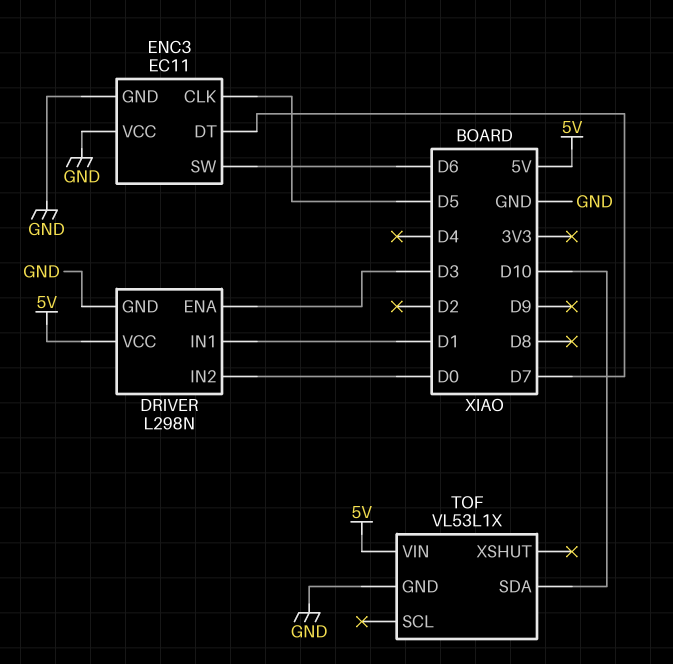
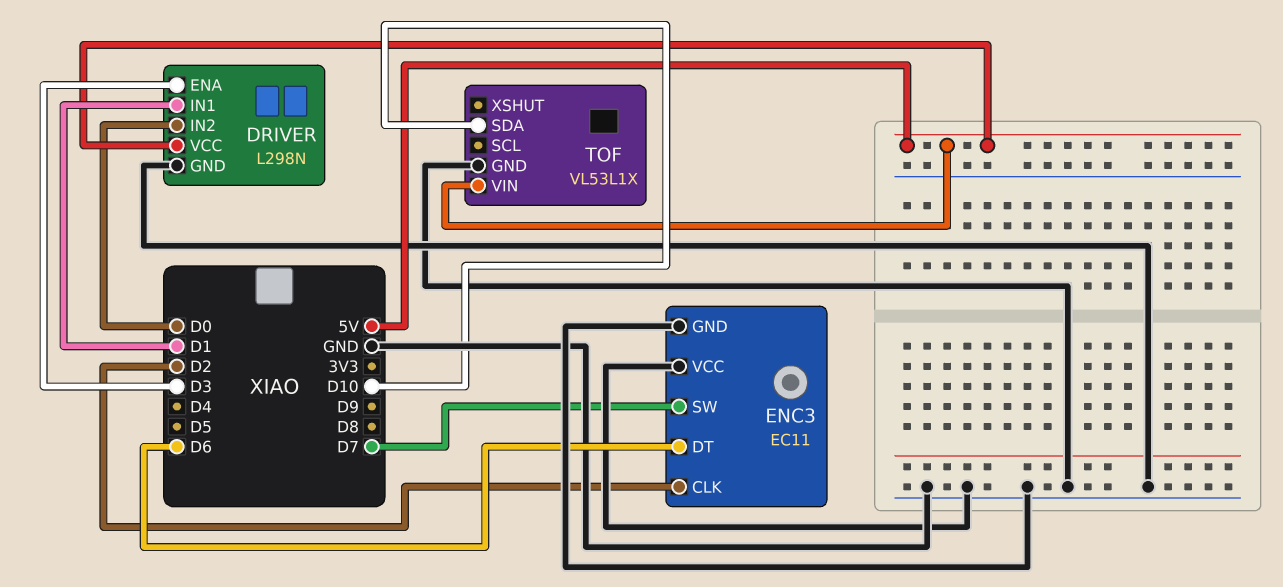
ENC3 pin CLK: D5 -> D2
ENC3 pin DT: D7 -> D6
ENC3 pin SW: D6 -> D7

